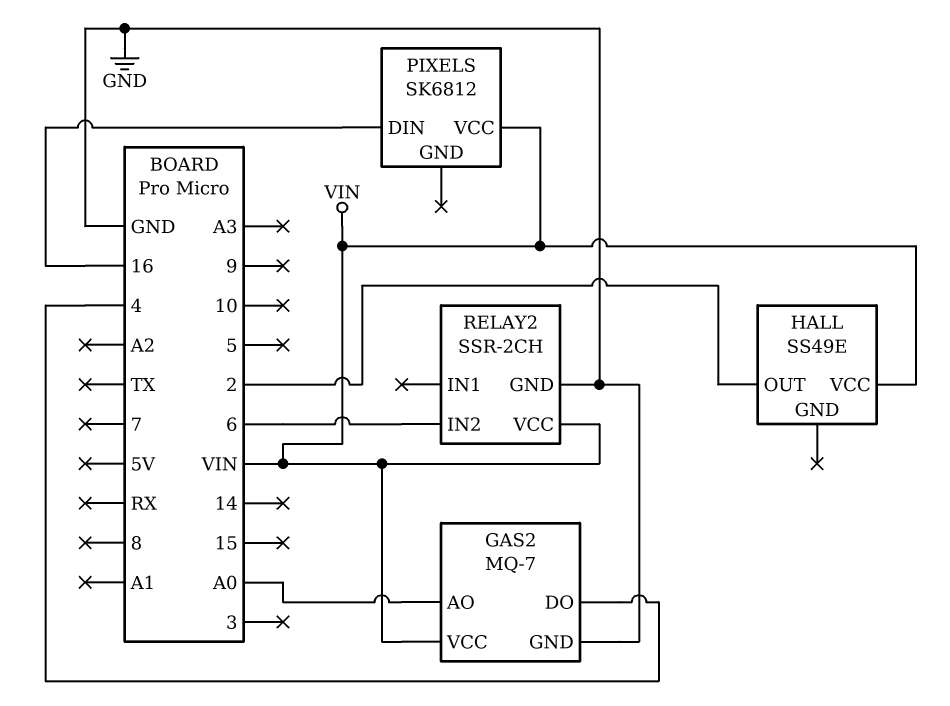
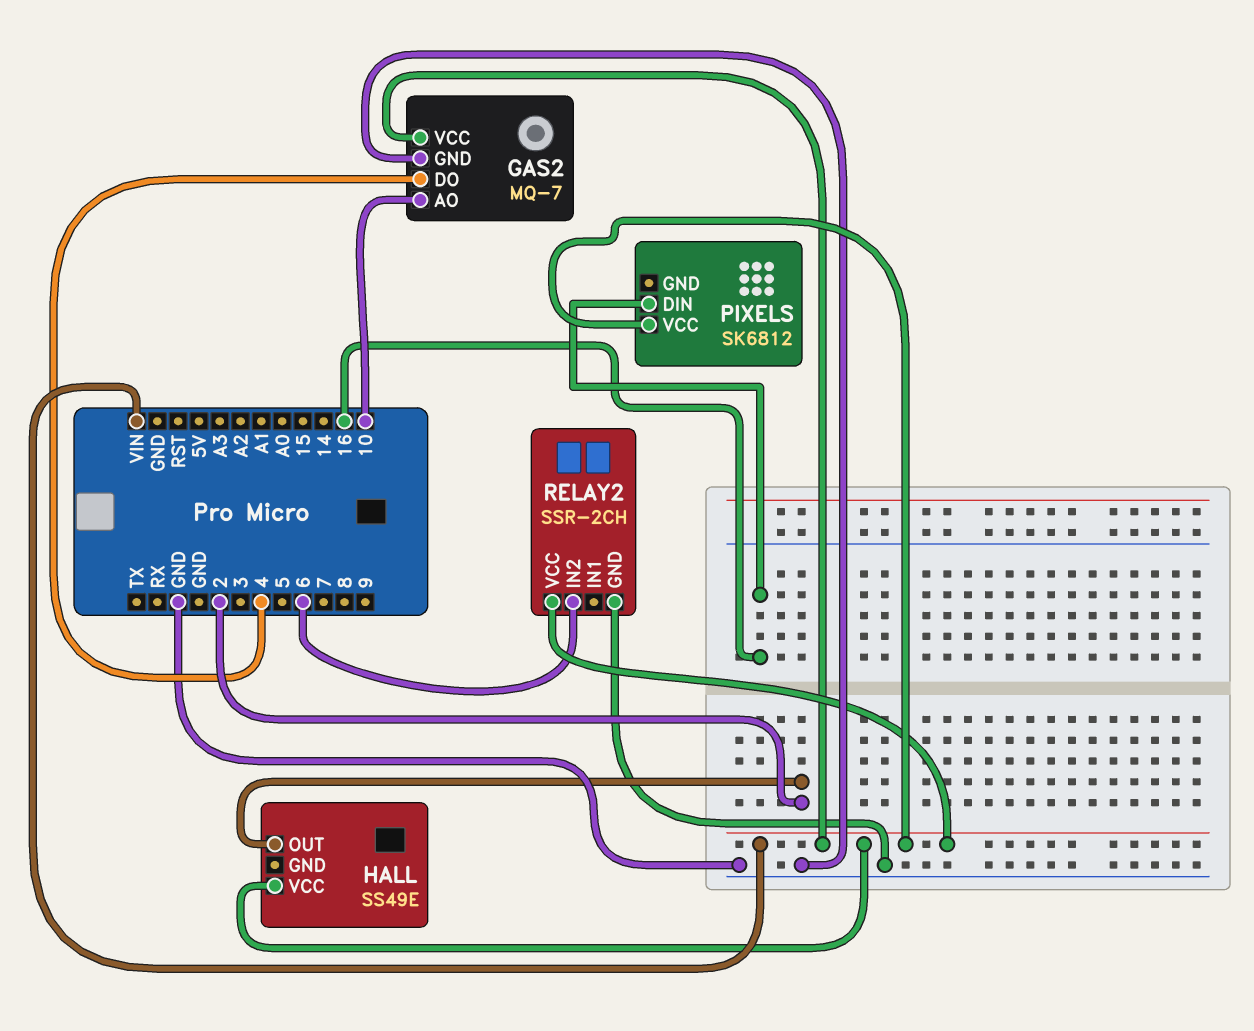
GAS2 pin AO: A0 -> 10

